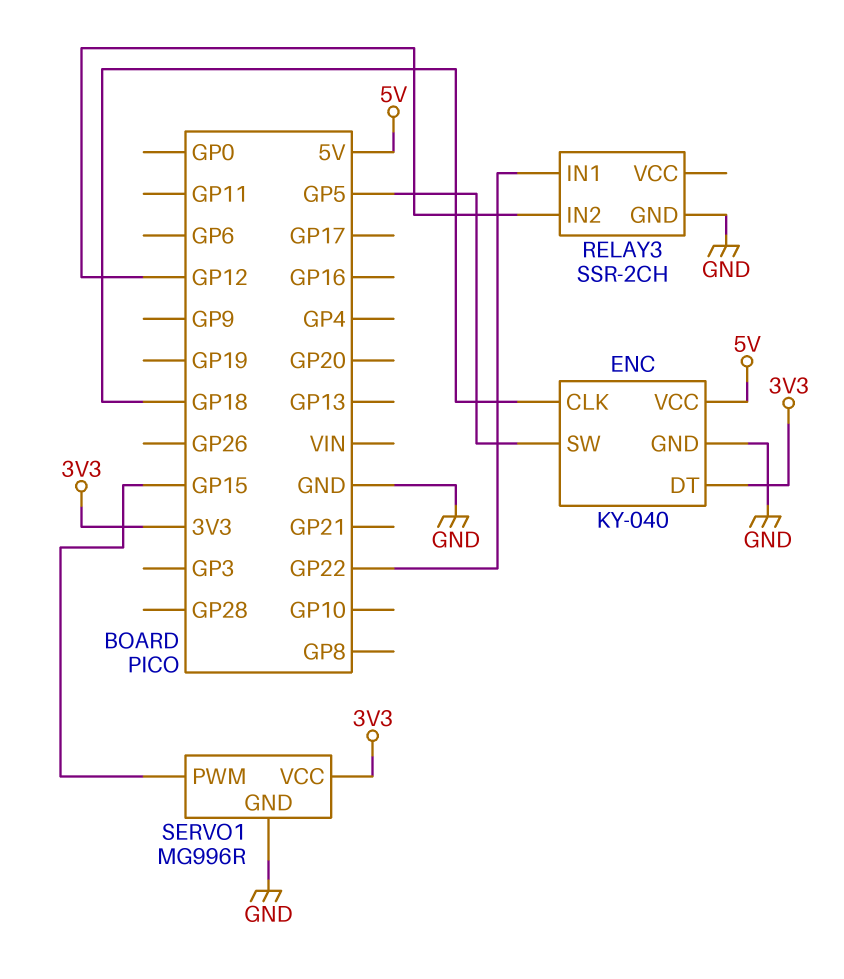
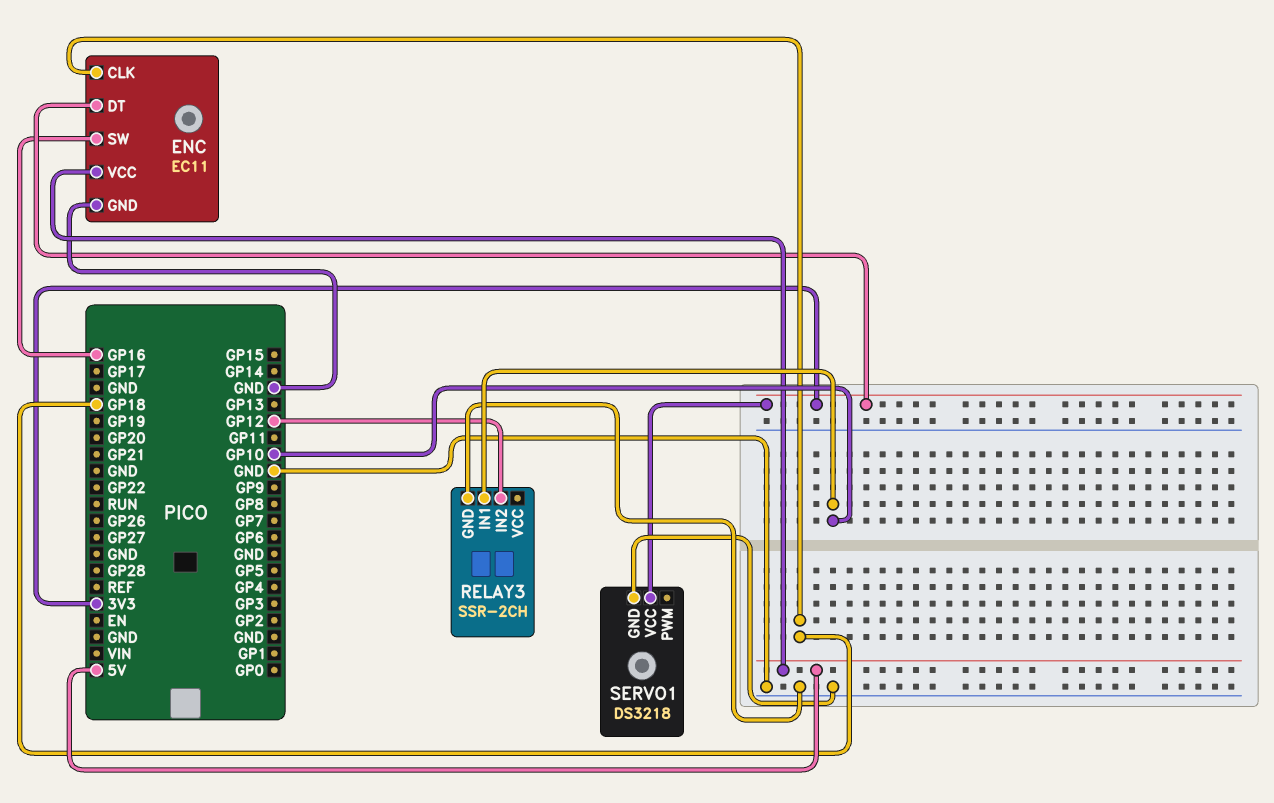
ENC: KY-040 -> EC11
ENC pin SW: GP5 -> GP16
RELAY3 pin IN1: GP22 -> GP10
SERVO1: MG996R -> DS3218
SERVO1 pin PWM: GP15 -> none

